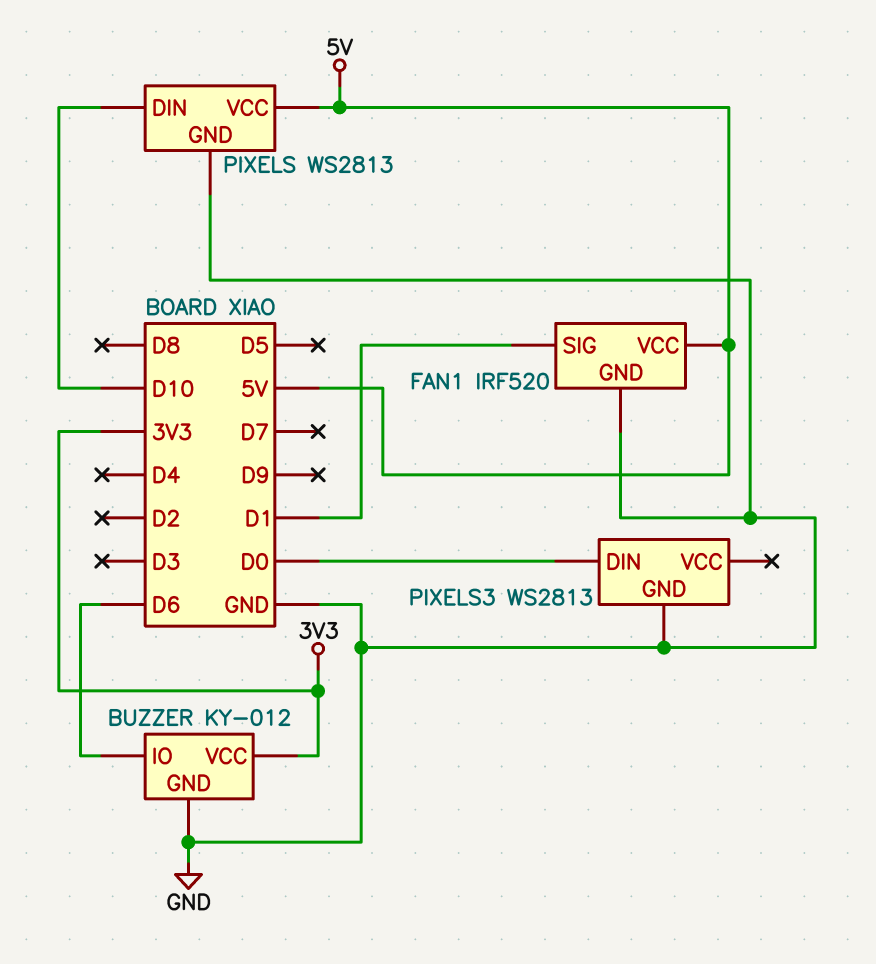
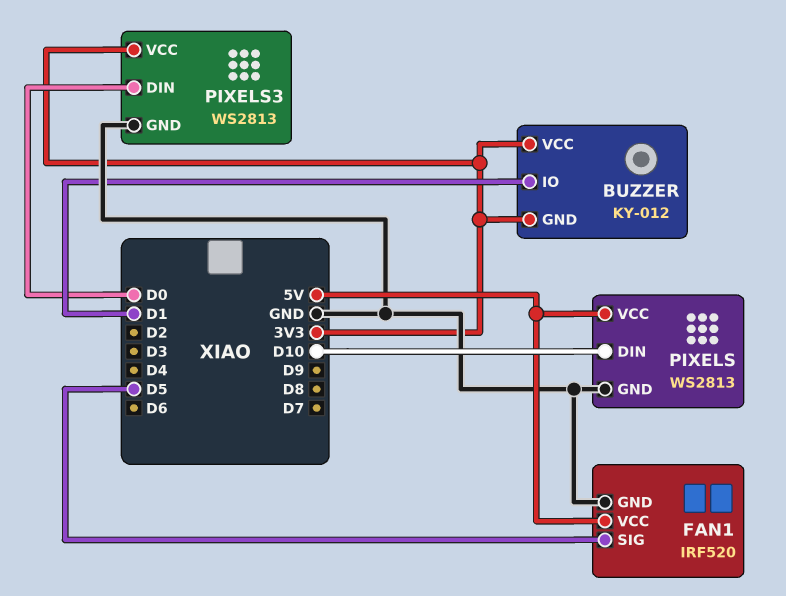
BUZZER pin GND: GND -> 3V3
BUZZER pin IO: D6 -> D1
FAN1 pin SIG: D1 -> D5
PIXELS3 pin VCC: none -> 3V3

